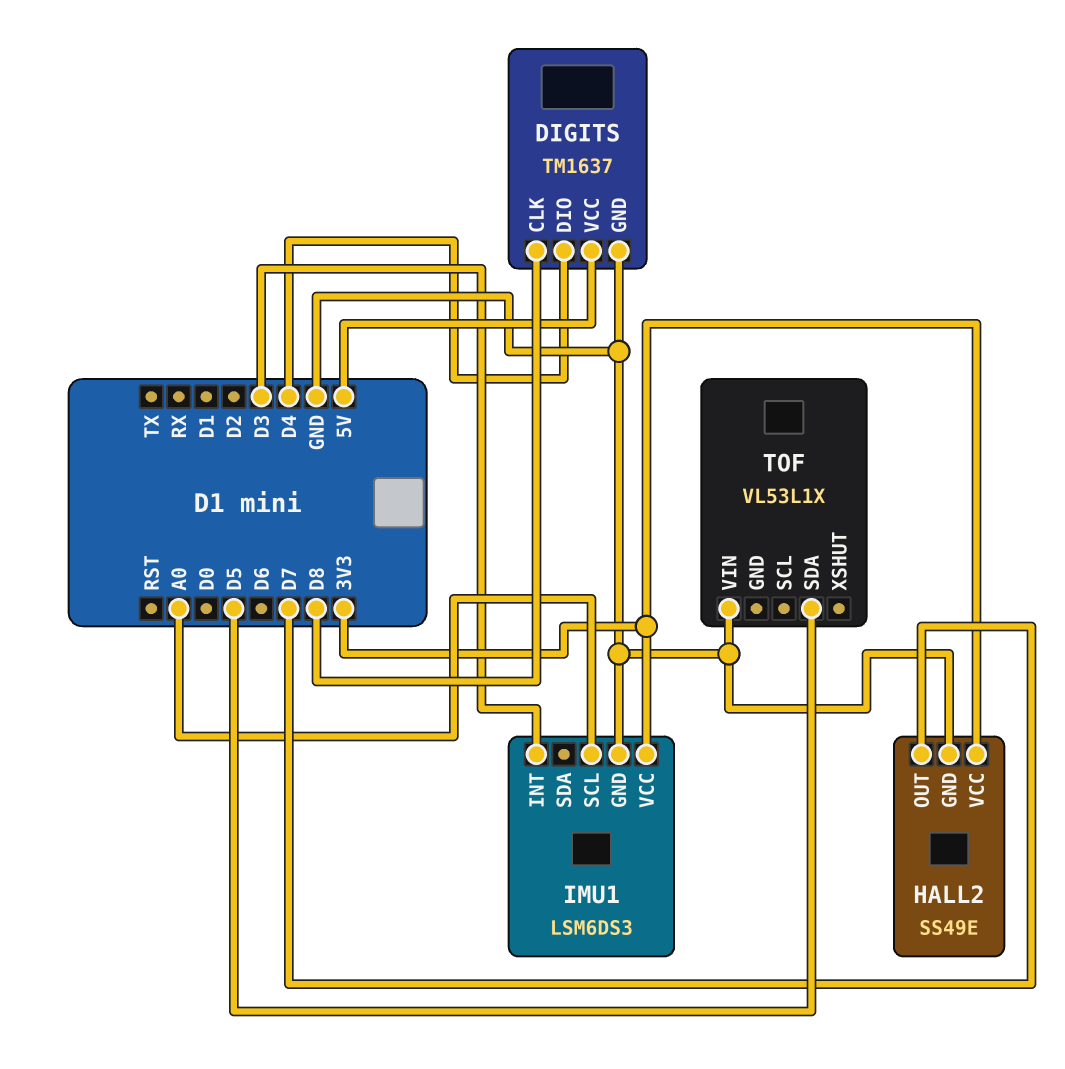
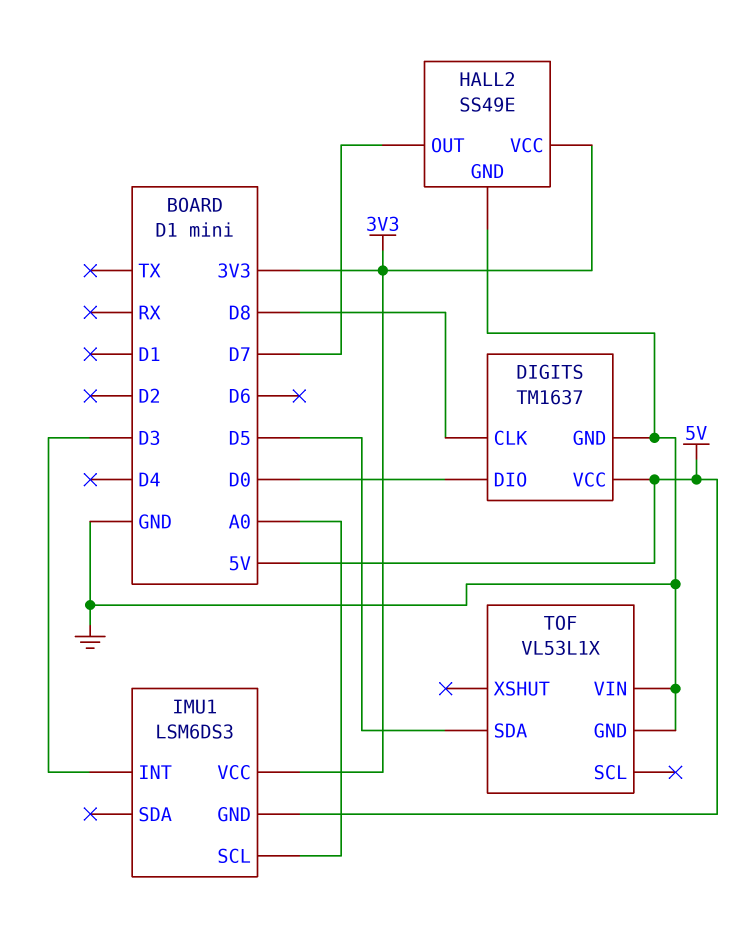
DIGITS pin DIO: D4 -> D0
IMU1 pin GND: GND -> 5V
TOF pin GND: none -> GND

